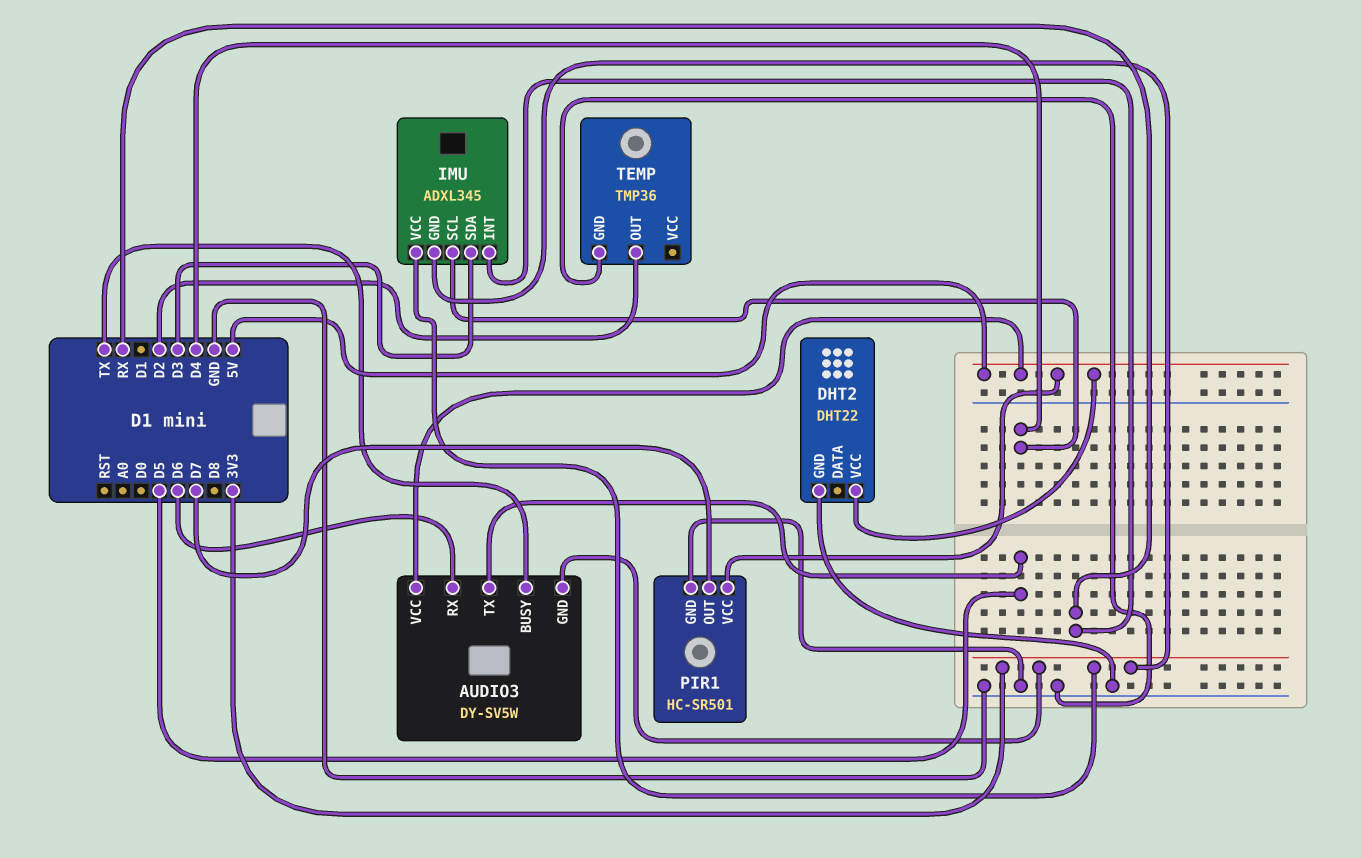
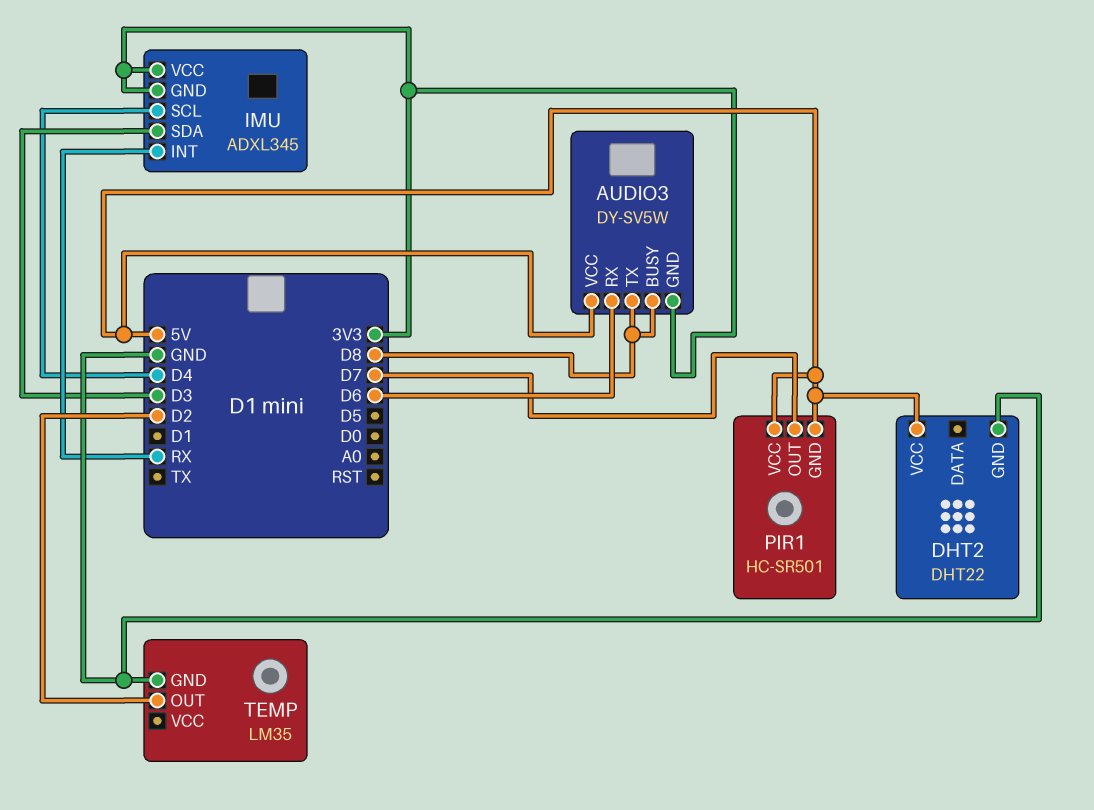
AUDIO3 pin BUSY: TX -> D8
AUDIO3 pin TX: D5 -> D8
PIR1 pin GND: GND -> 5V
TEMP: TMP36 -> LM35

